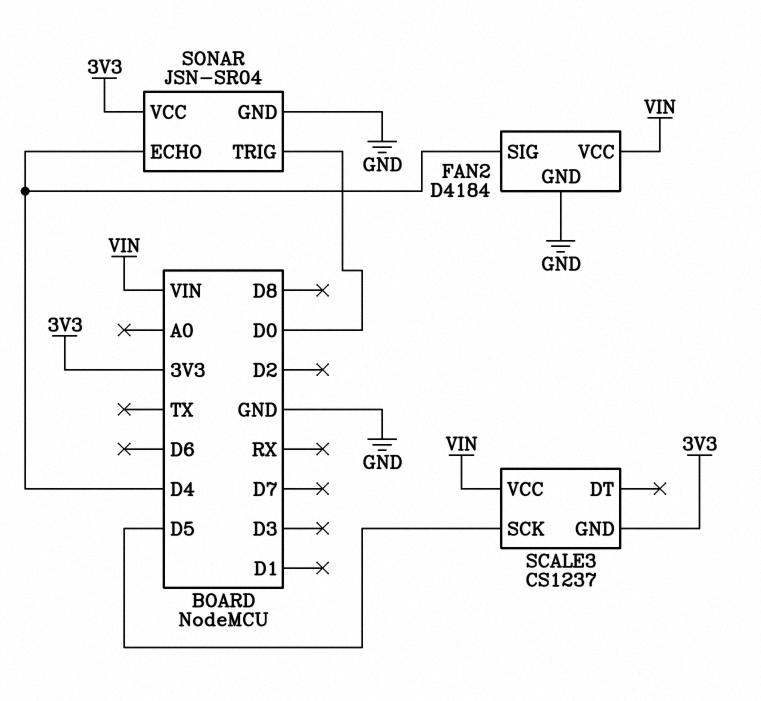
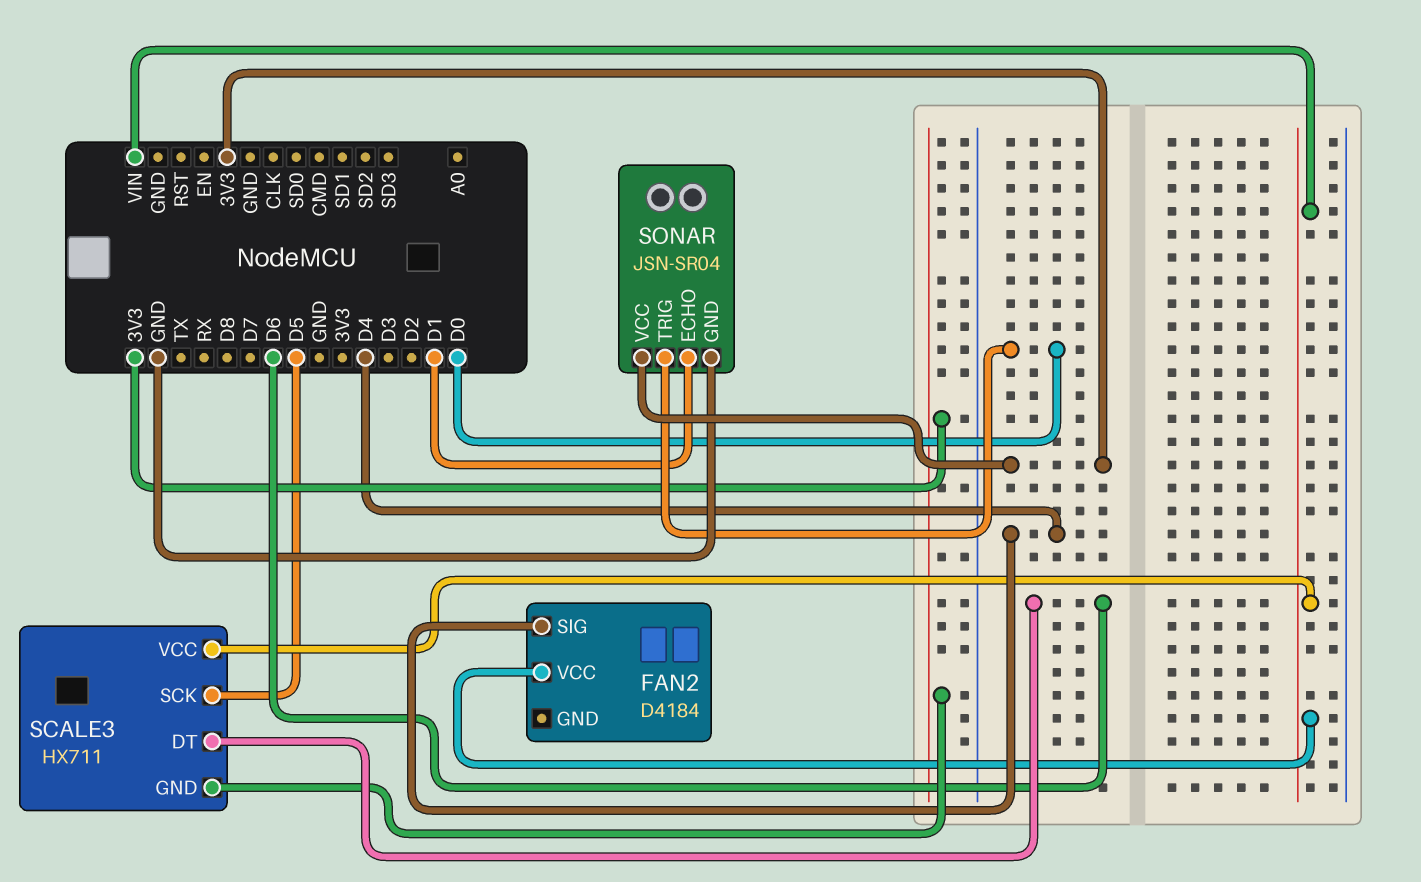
FAN2 pin GND: GND -> none
SCALE3: CS1237 -> HX711
SCALE3 pin DT: none -> D6
SONAR pin ECHO: D4 -> D1

